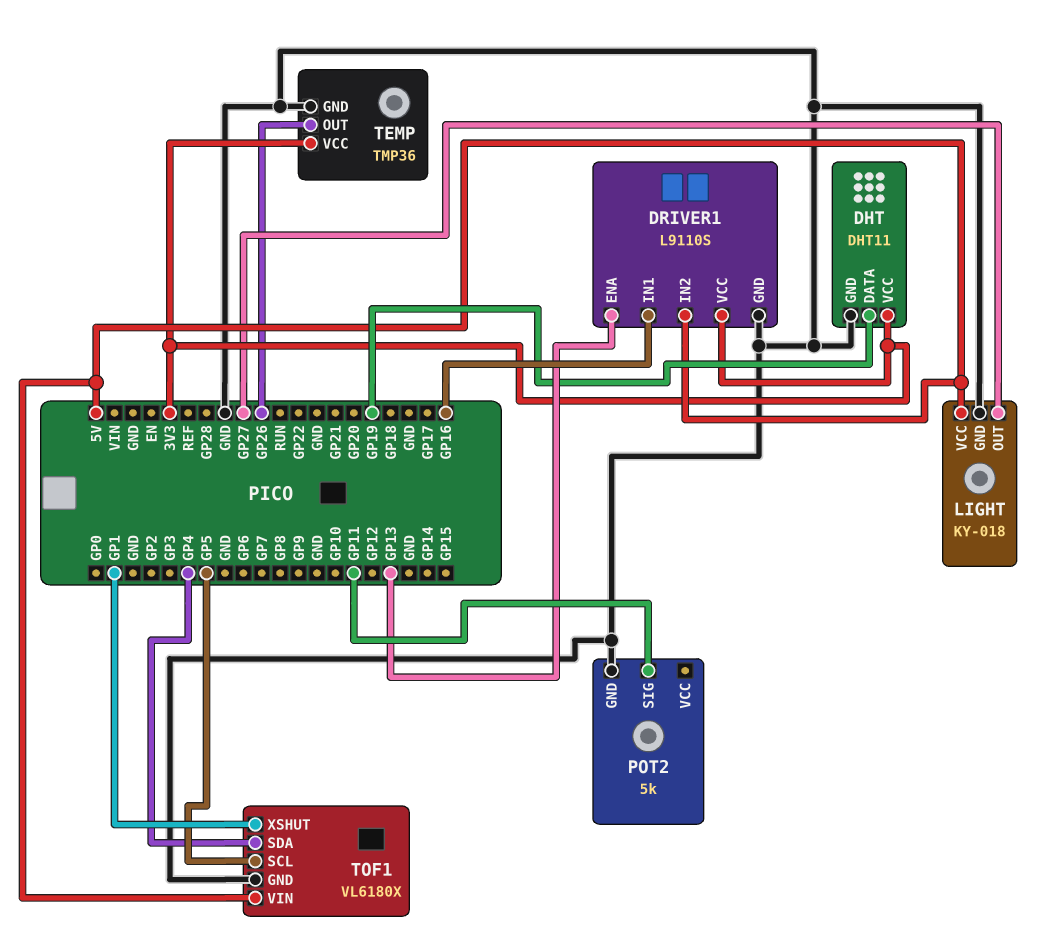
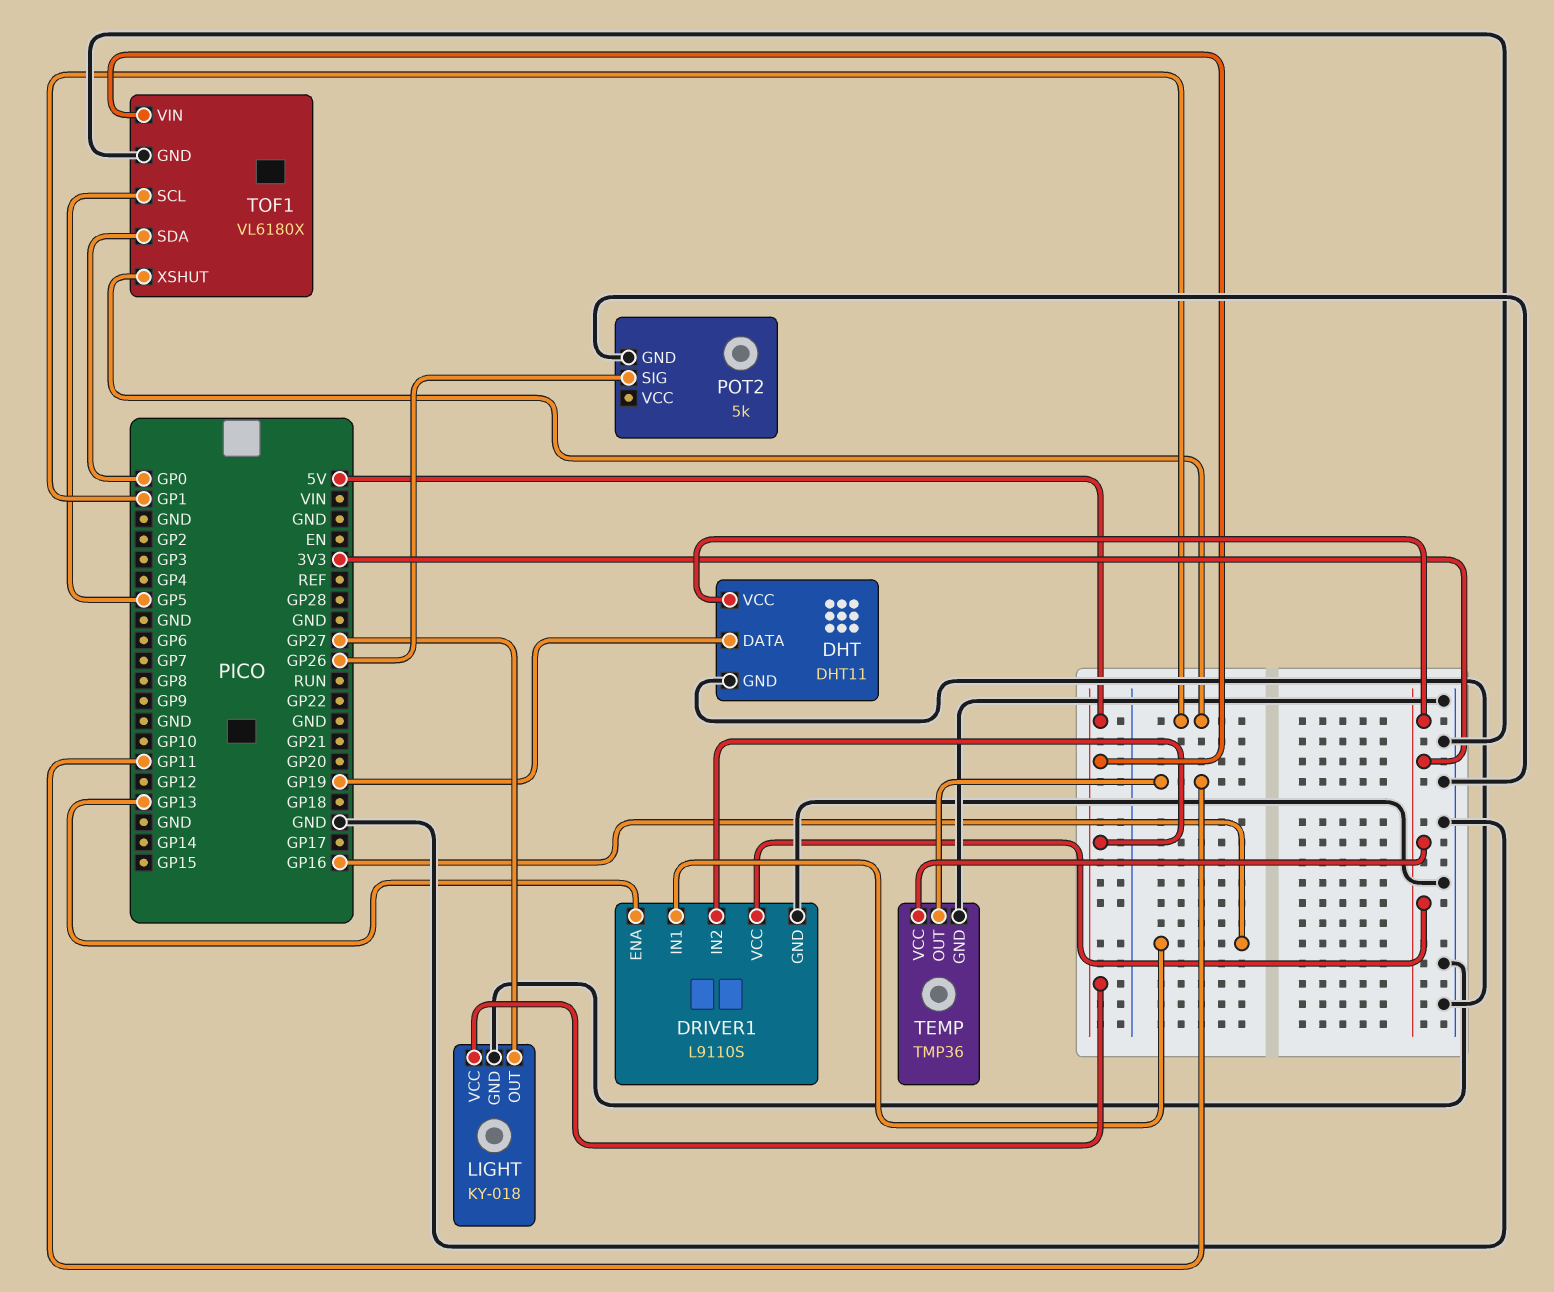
POT2 pin SIG: GP11 -> GP26
TEMP pin OUT: GP26 -> GP11
TOF1 pin SDA: GP4 -> GP0

